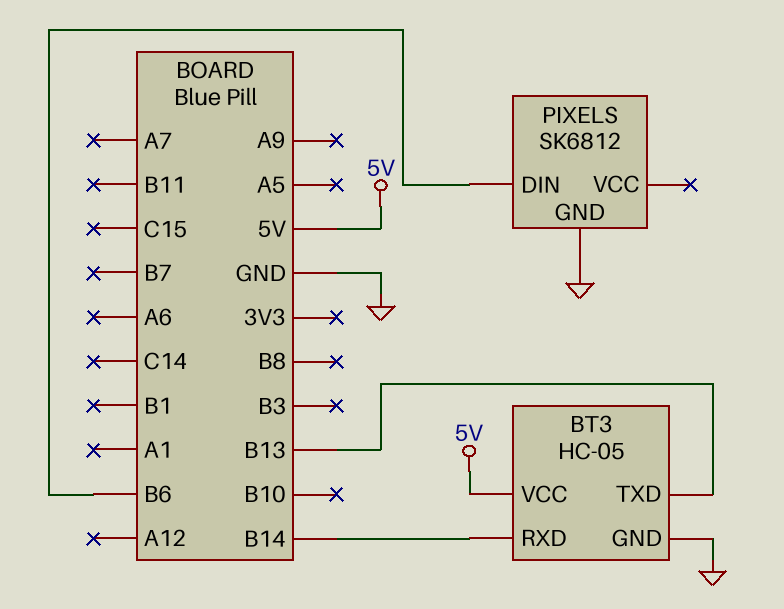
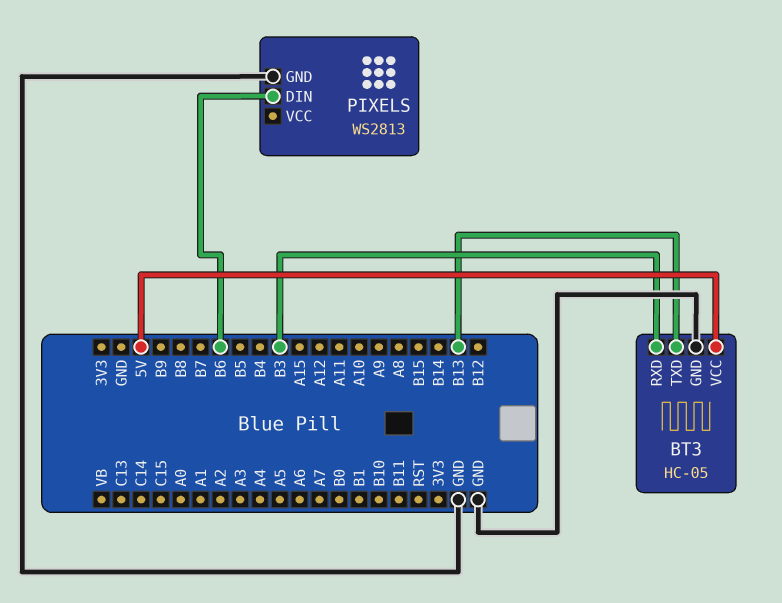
BT3 pin RXD: B14 -> B3
PIXELS: SK6812 -> WS2813

